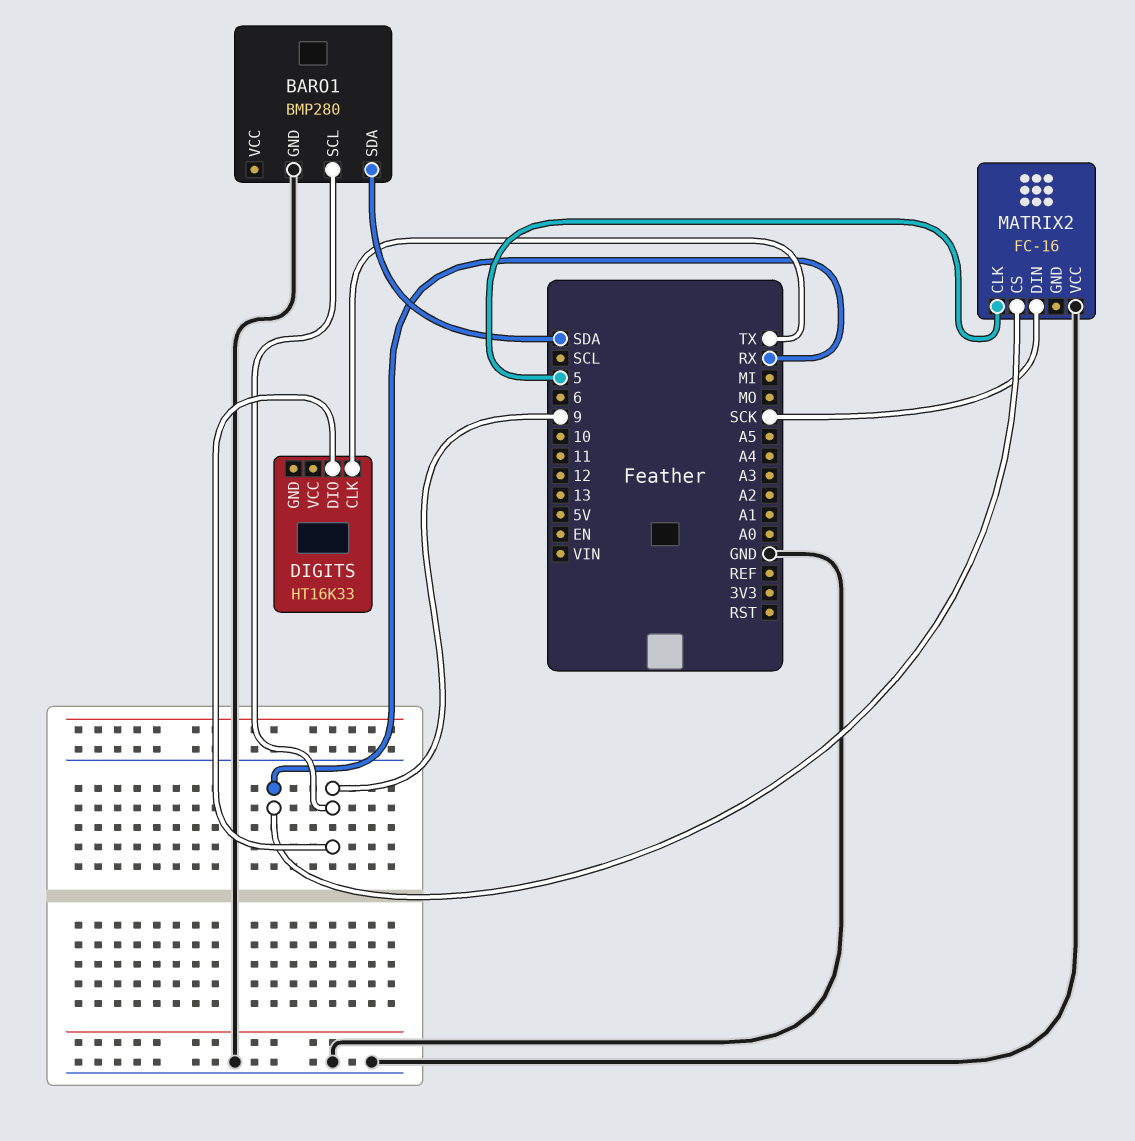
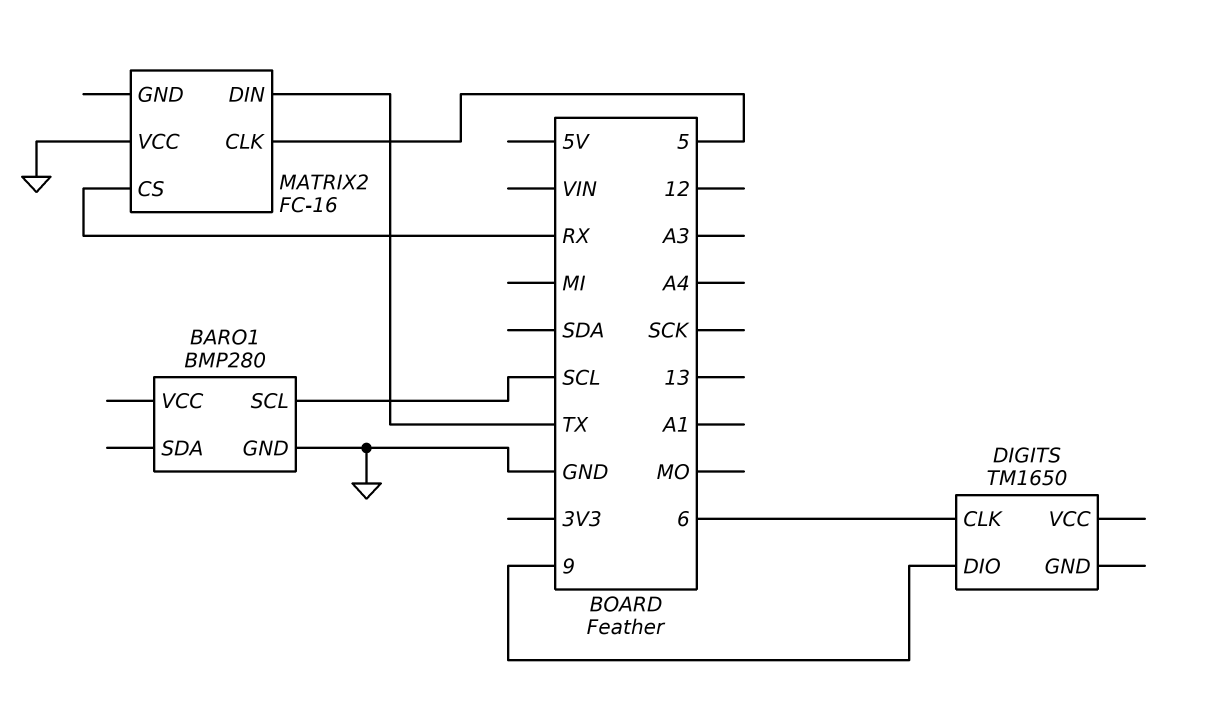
BARO1 pin SCL: 9 -> SCL
BARO1 pin SDA: SDA -> none
DIGITS: HT16K33 -> TM1650
DIGITS pin CLK: TX -> 6
MATRIX2 pin DIN: SCK -> TX

